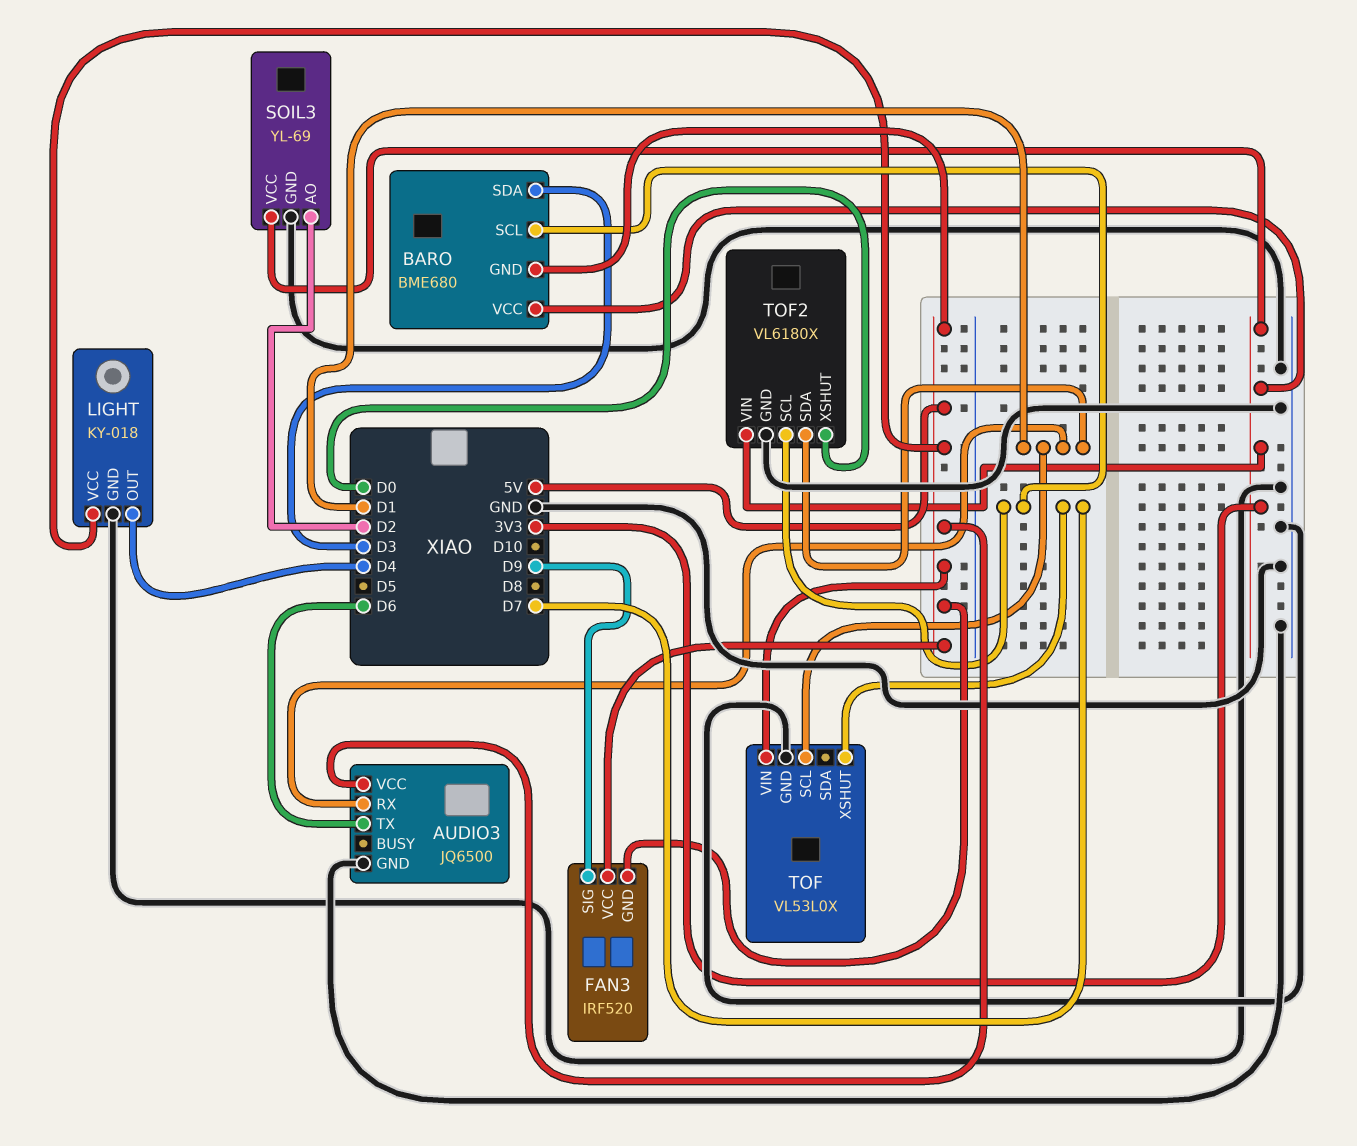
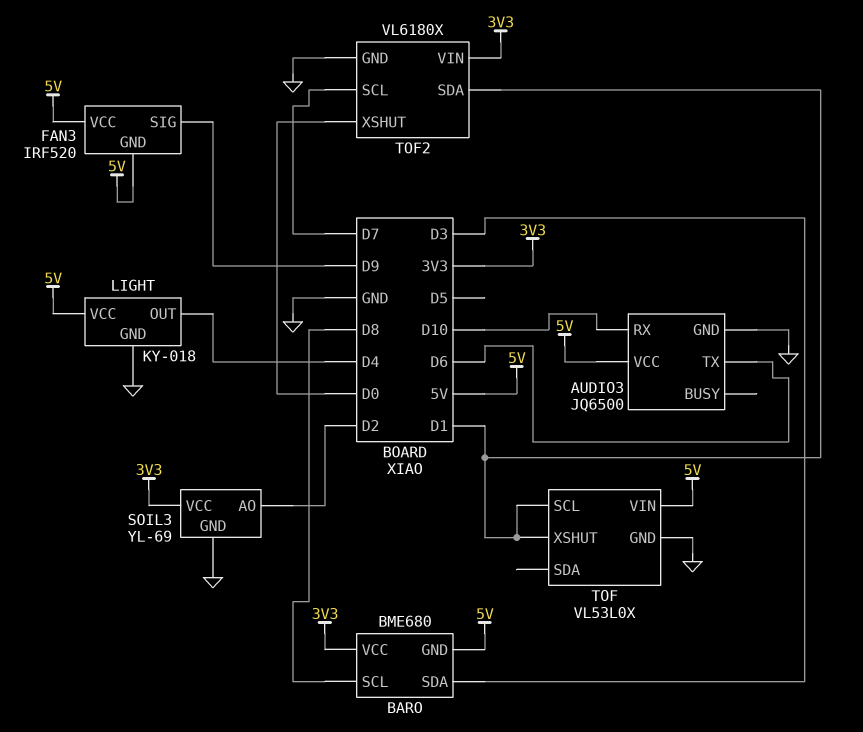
AUDIO3 pin RX: D1 -> D10
BARO pin SCL: D7 -> D8
TOF pin XSHUT: D7 -> D1

